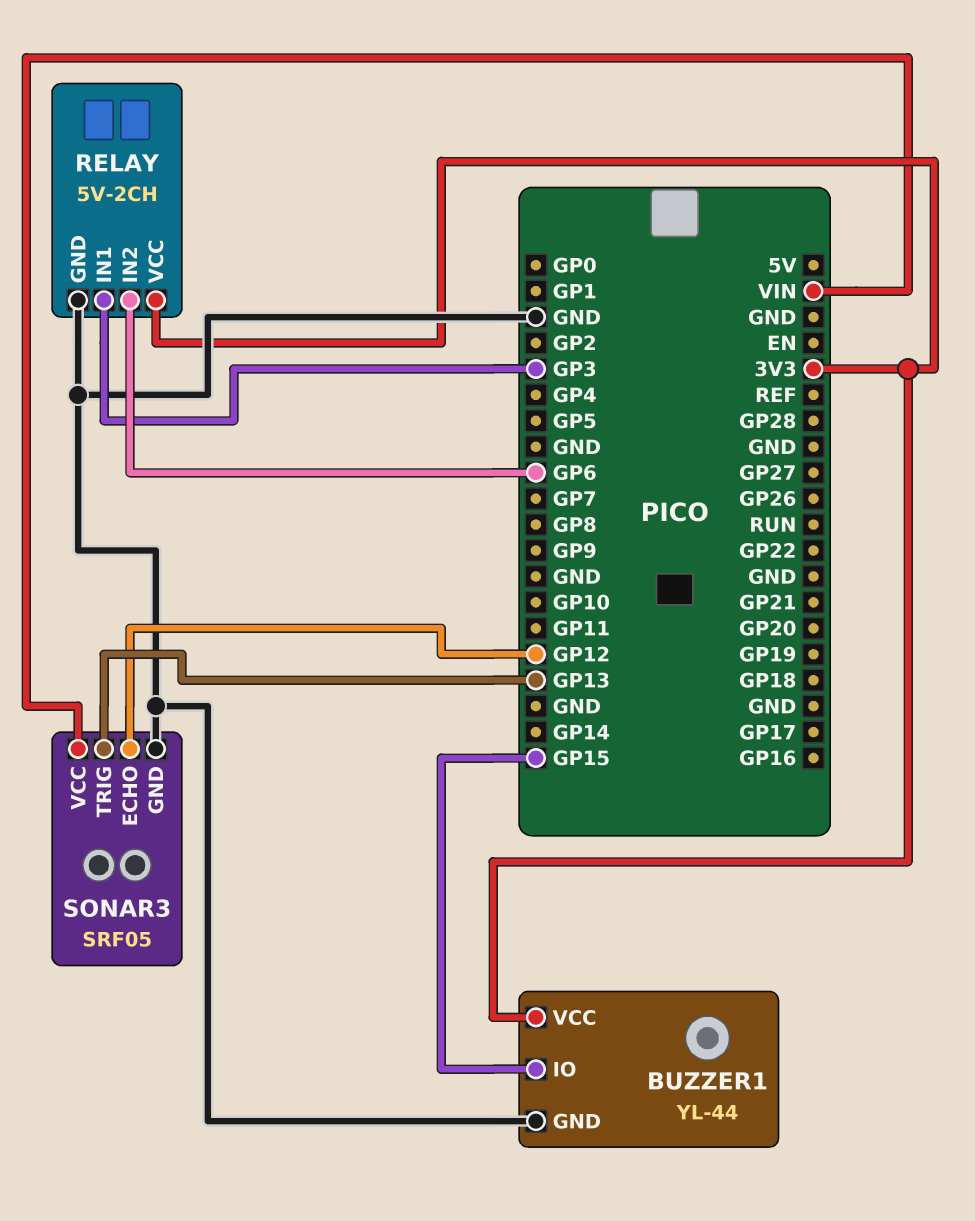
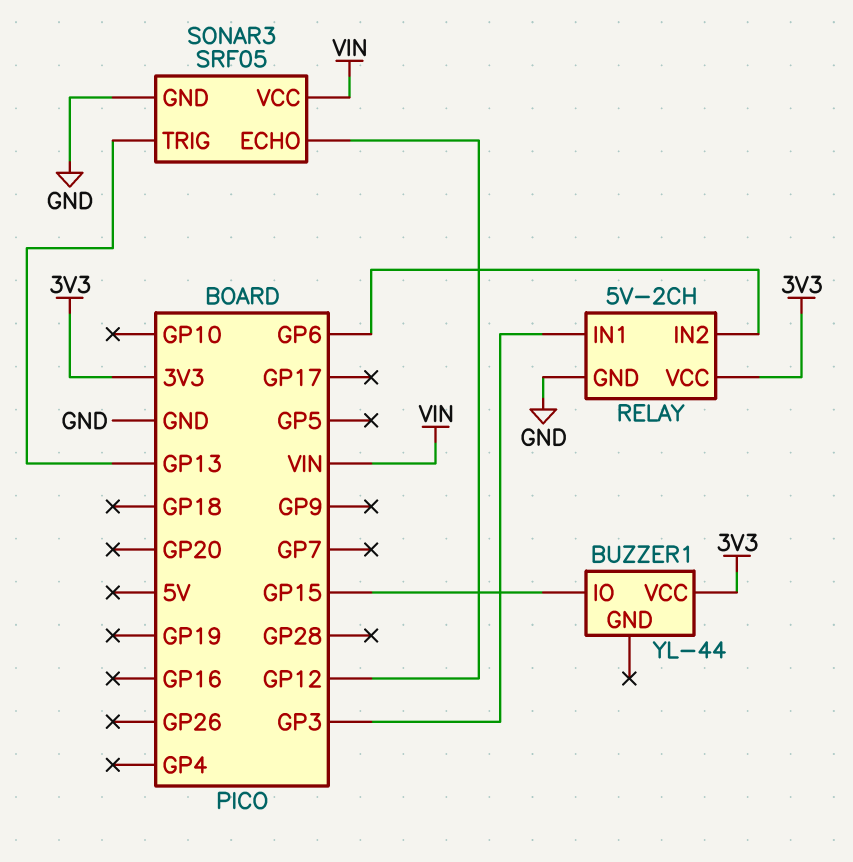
BUZZER1 pin GND: GND -> none

